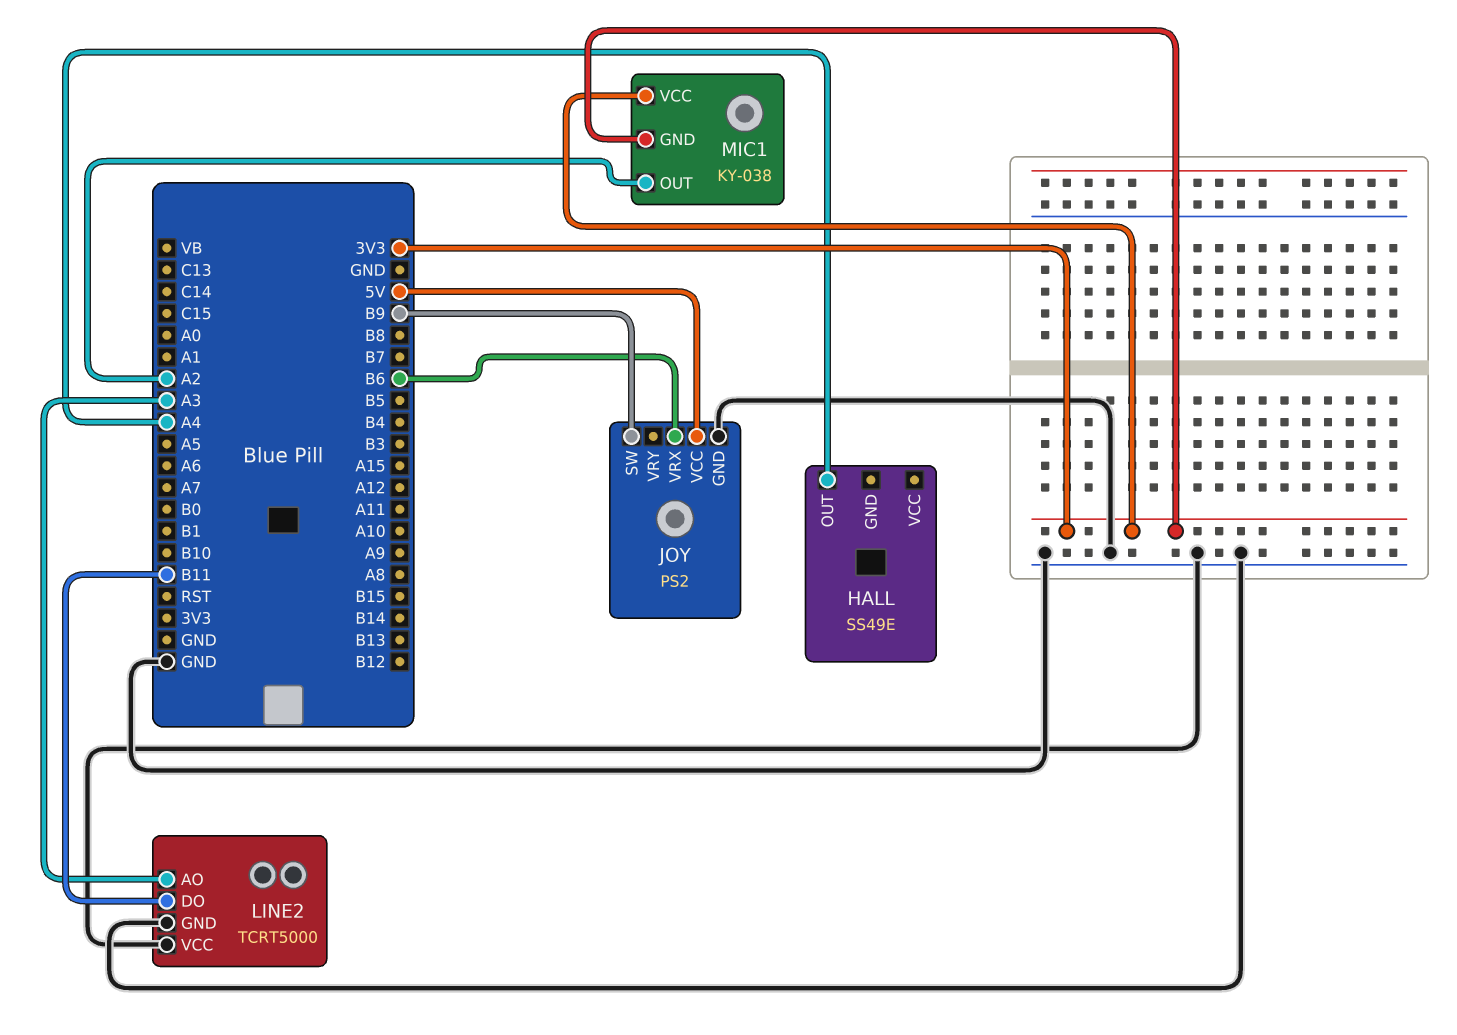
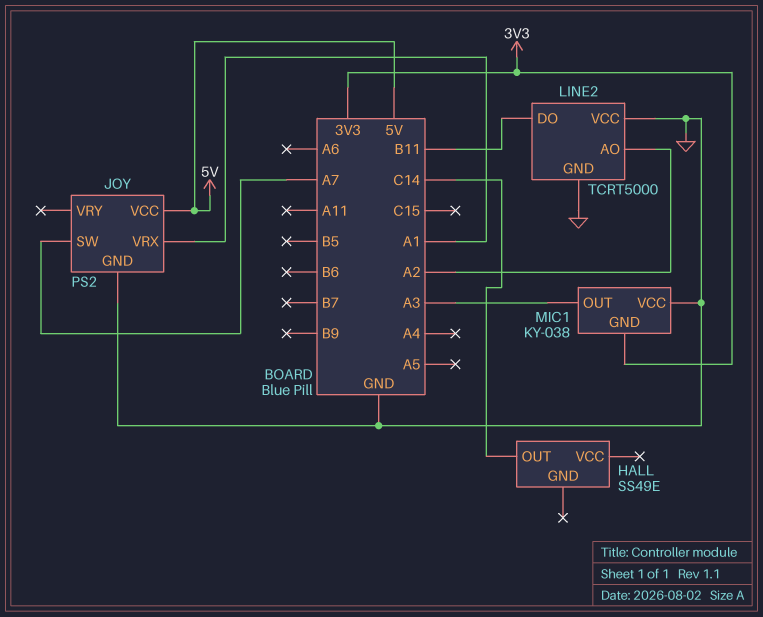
HALL pin OUT: A4 -> C14
JOY pin SW: B9 -> A7
JOY pin VRX: B6 -> A1
LINE2 pin AO: A3 -> A2
MIC1 pin OUT: A2 -> A3
MIC1 pin VCC: 3V3 -> GND

